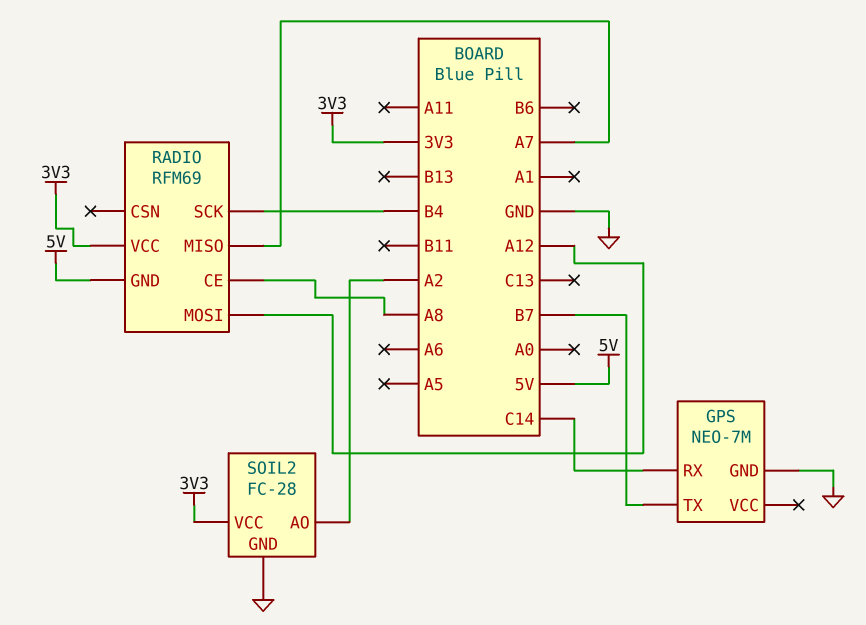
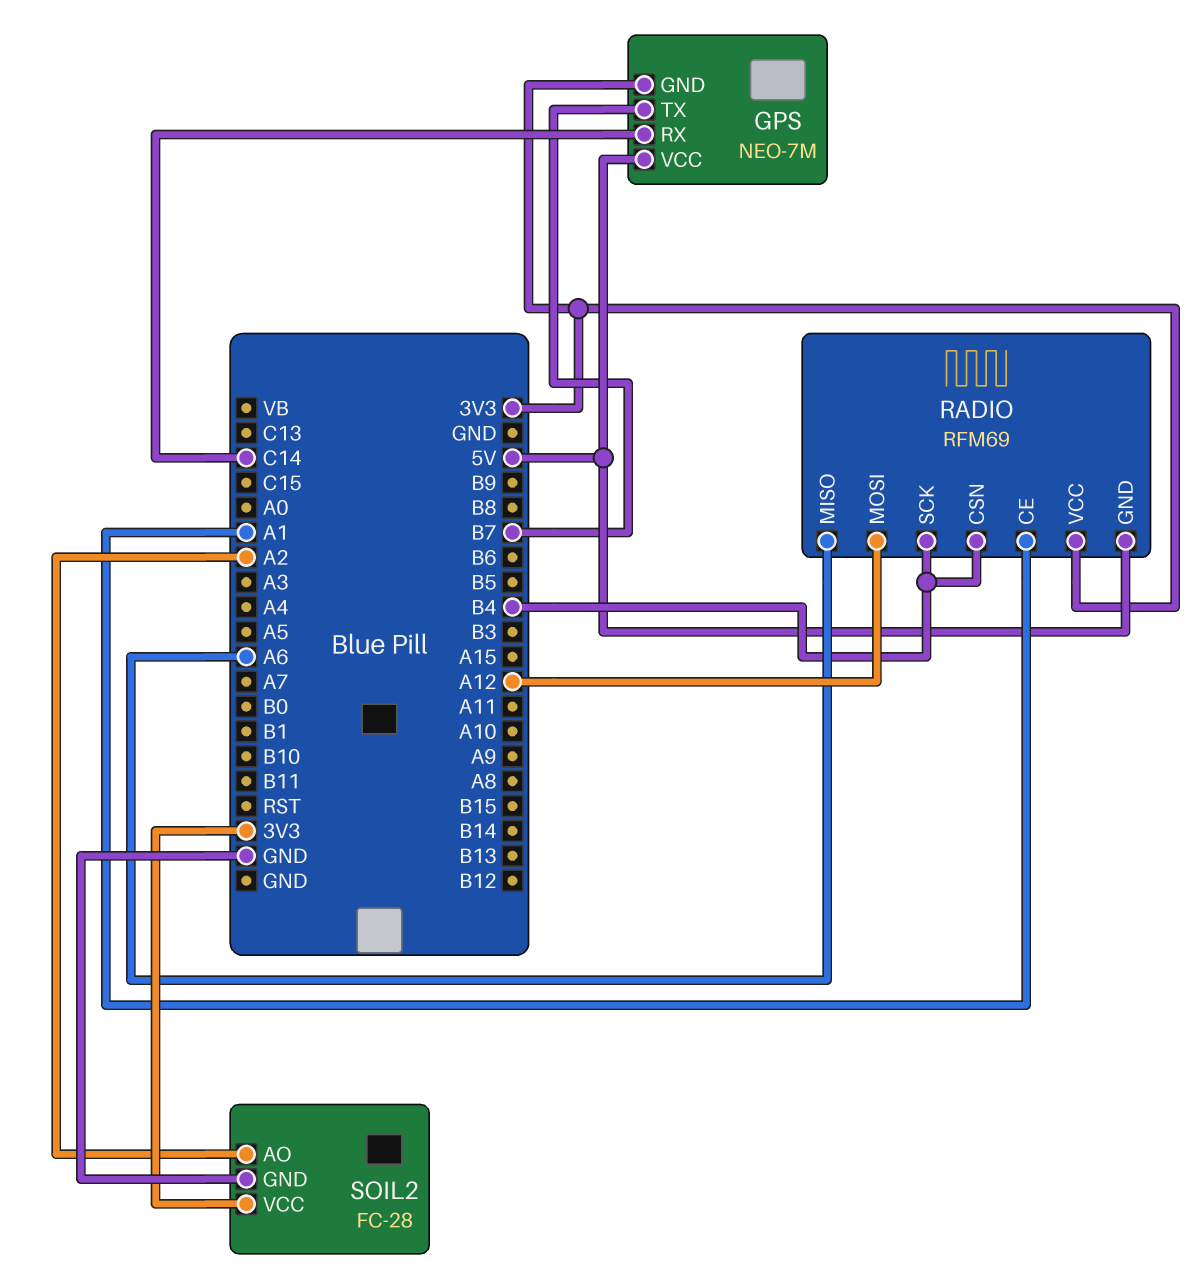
GPS pin GND: GND -> 3V3
GPS pin VCC: none -> 5V
RADIO pin CE: A8 -> A1
RADIO pin CSN: none -> B4
RADIO pin MISO: A7 -> A6

